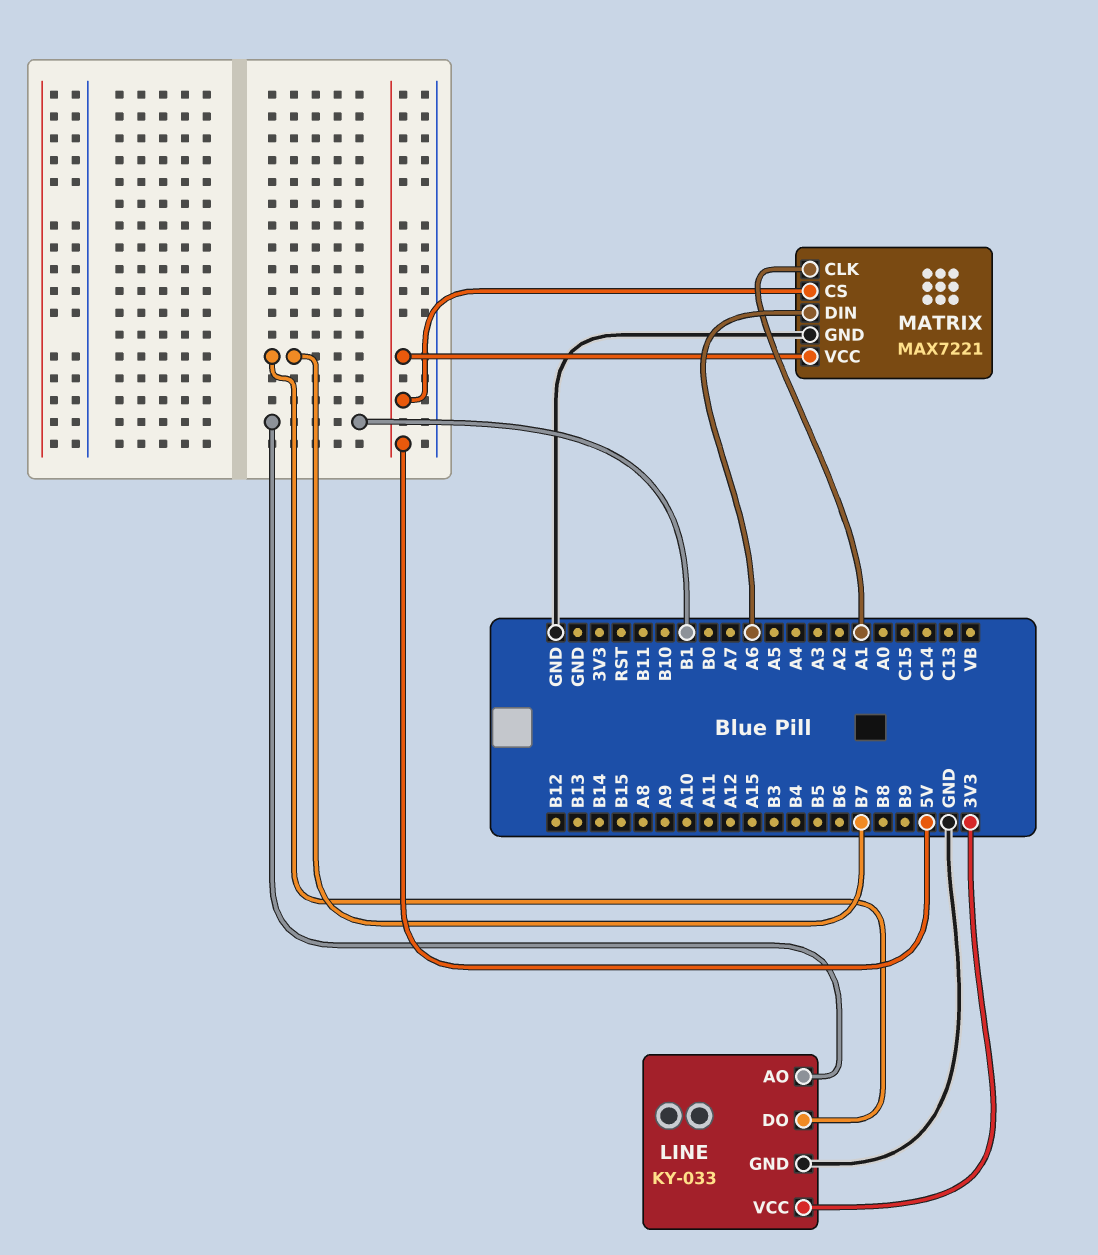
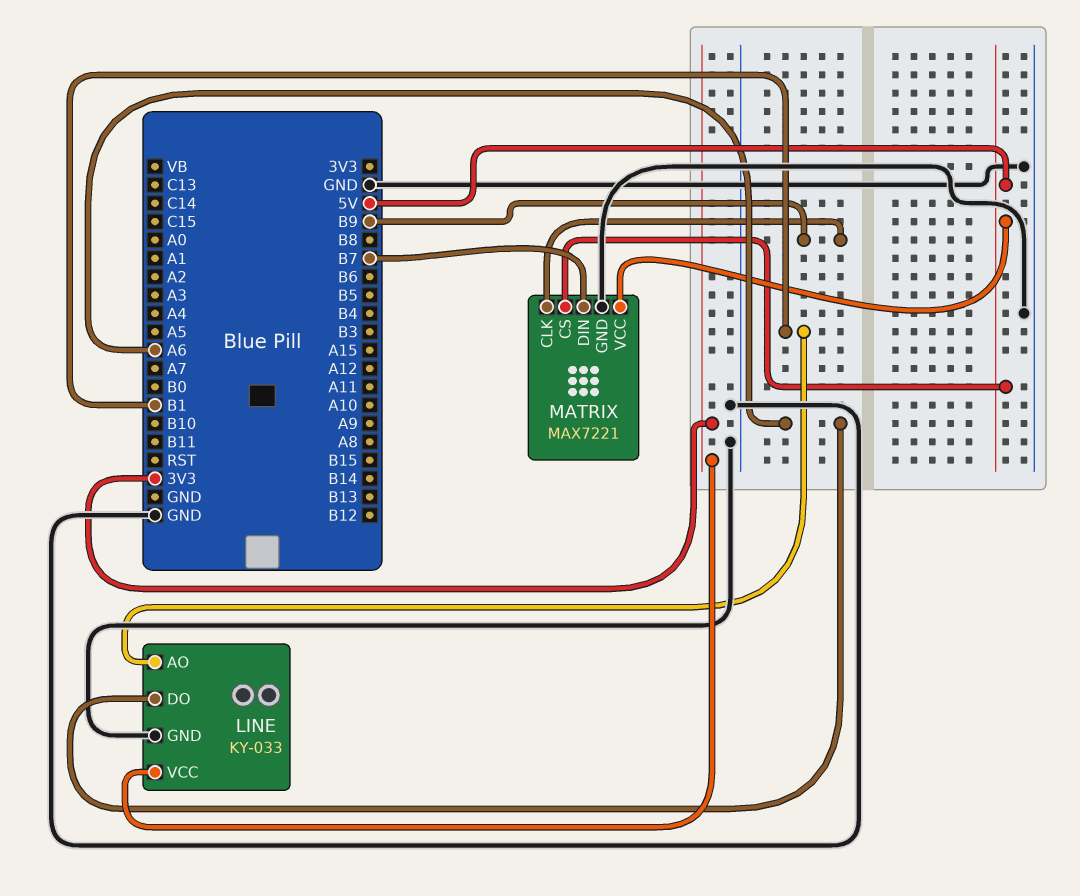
LINE pin DO: B7 -> A6
MATRIX pin CLK: A1 -> B9
MATRIX pin DIN: A6 -> B7

